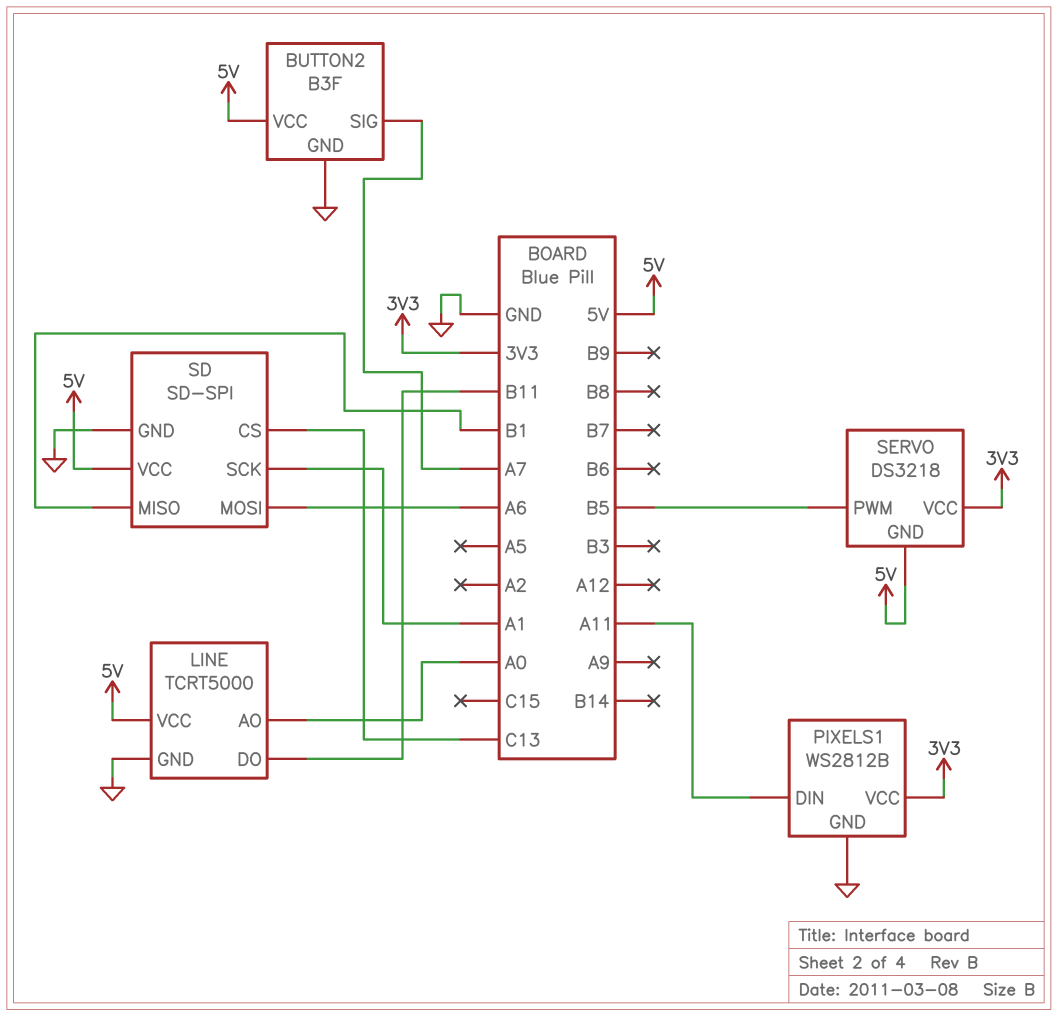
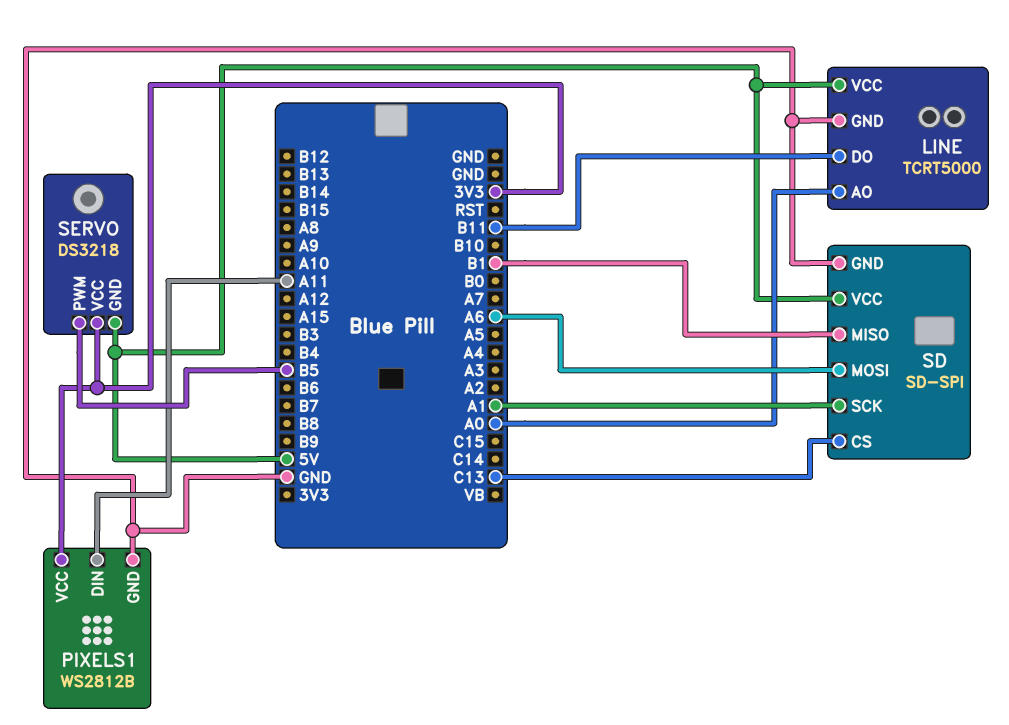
BUTTON2: B3F -> none
BUTTON2 pin GND: GND -> none
BUTTON2 pin SIG: A7 -> none
BUTTON2 pin VCC: 5V -> none

